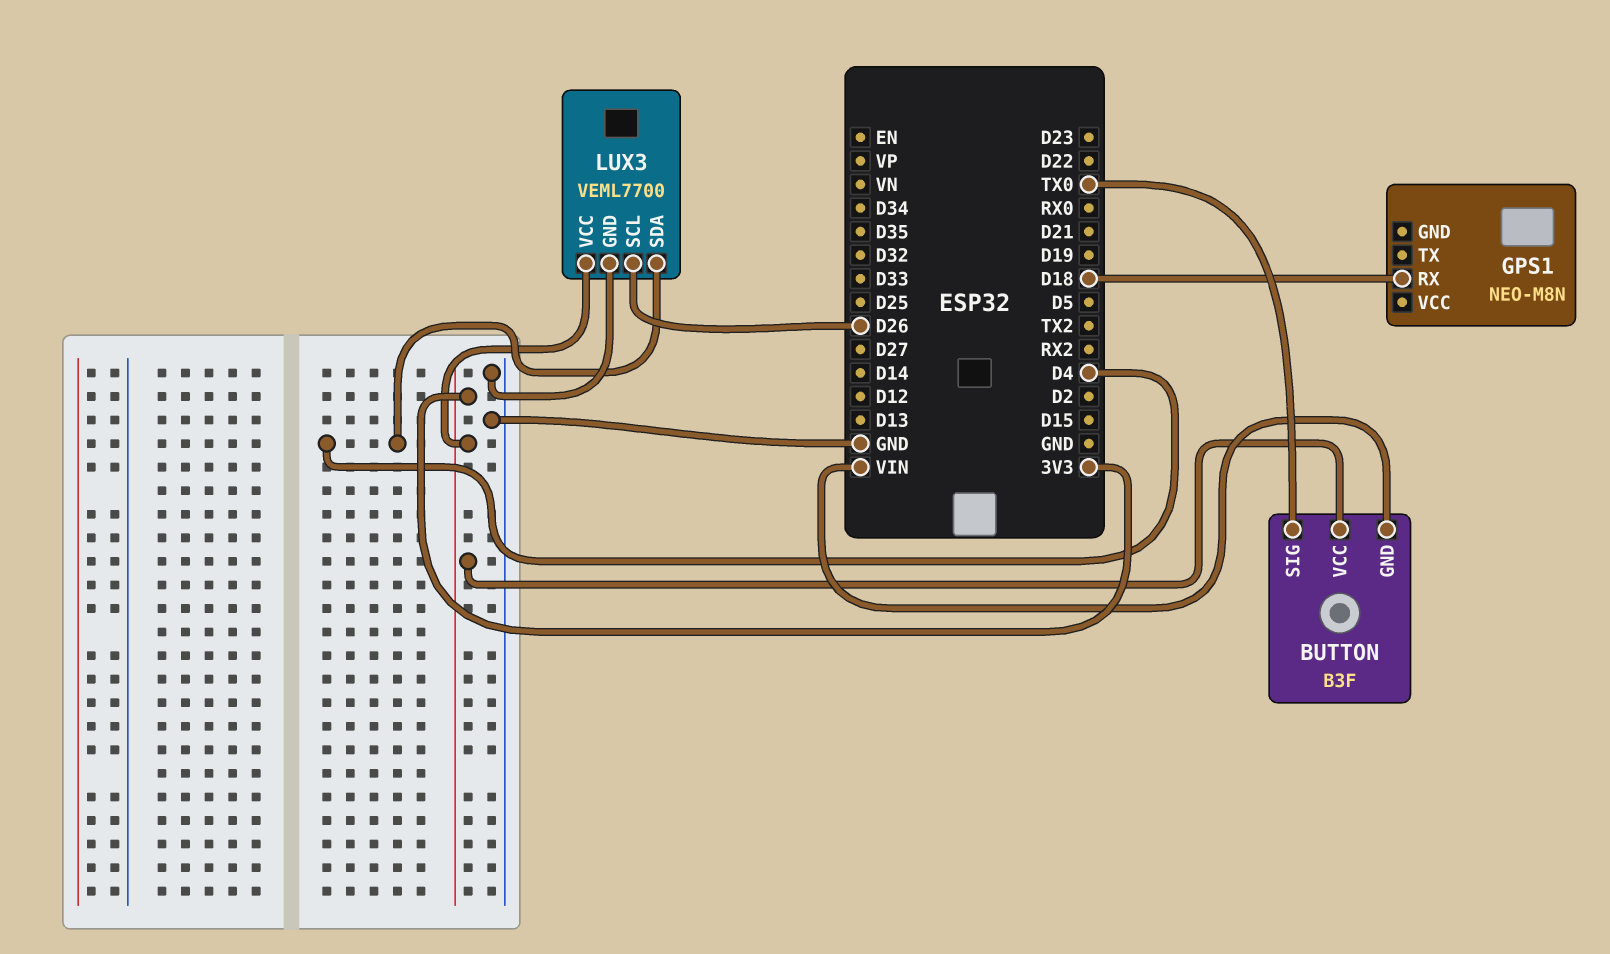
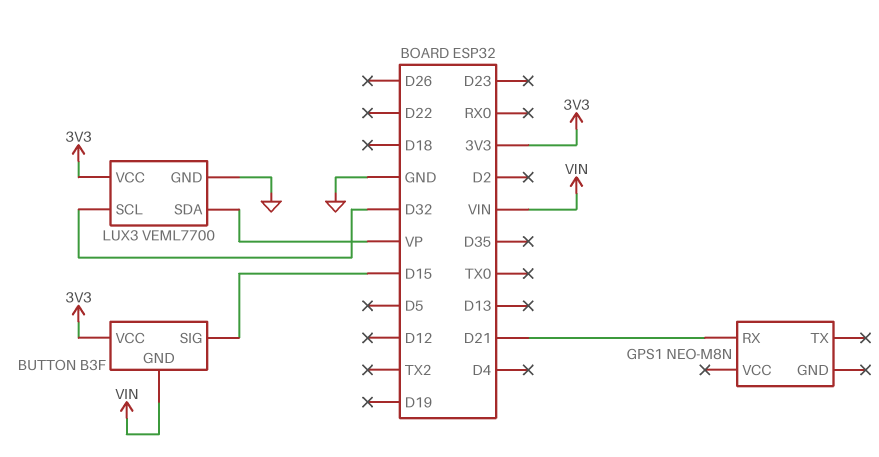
BUTTON pin SIG: TX0 -> D15
GPS1 pin RX: D18 -> D21
LUX3 pin SCL: D26 -> D32
LUX3 pin SDA: D4 -> VP

